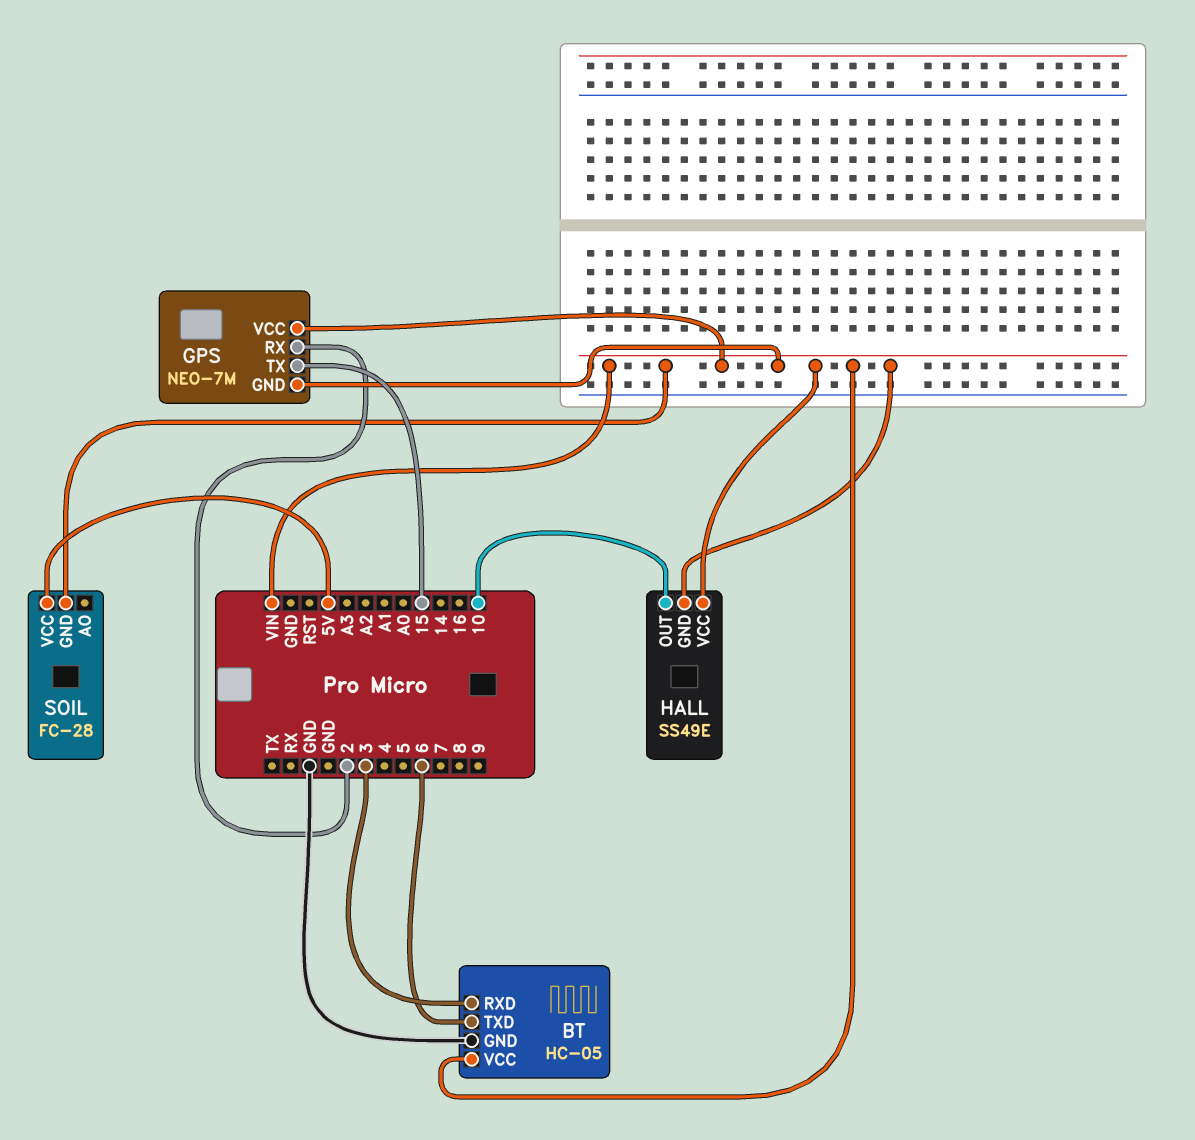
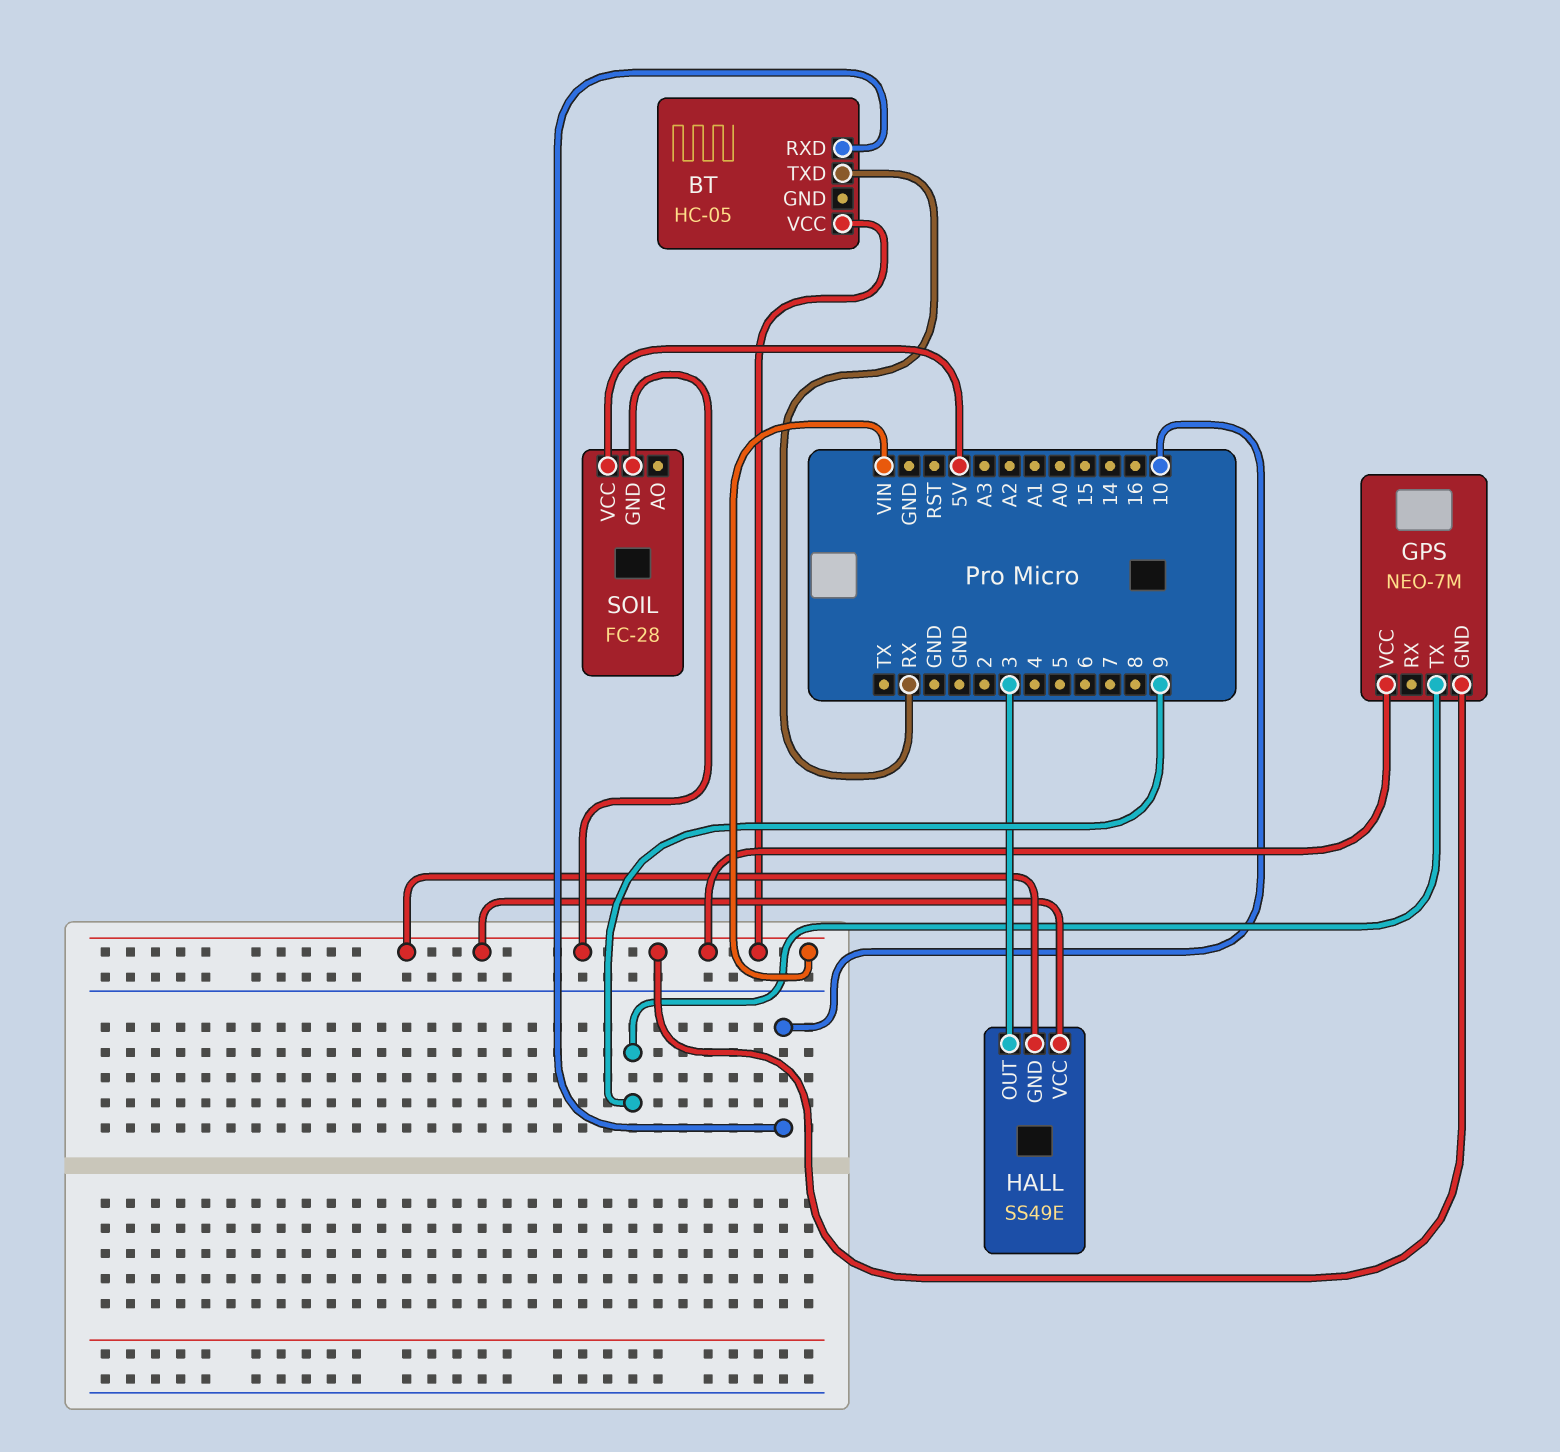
BT pin GND: GND -> none
BT pin RXD: 3 -> 10
BT pin TXD: 6 -> RX
GPS pin RX: 2 -> none
GPS pin TX: 15 -> 9
HALL pin OUT: 10 -> 3

